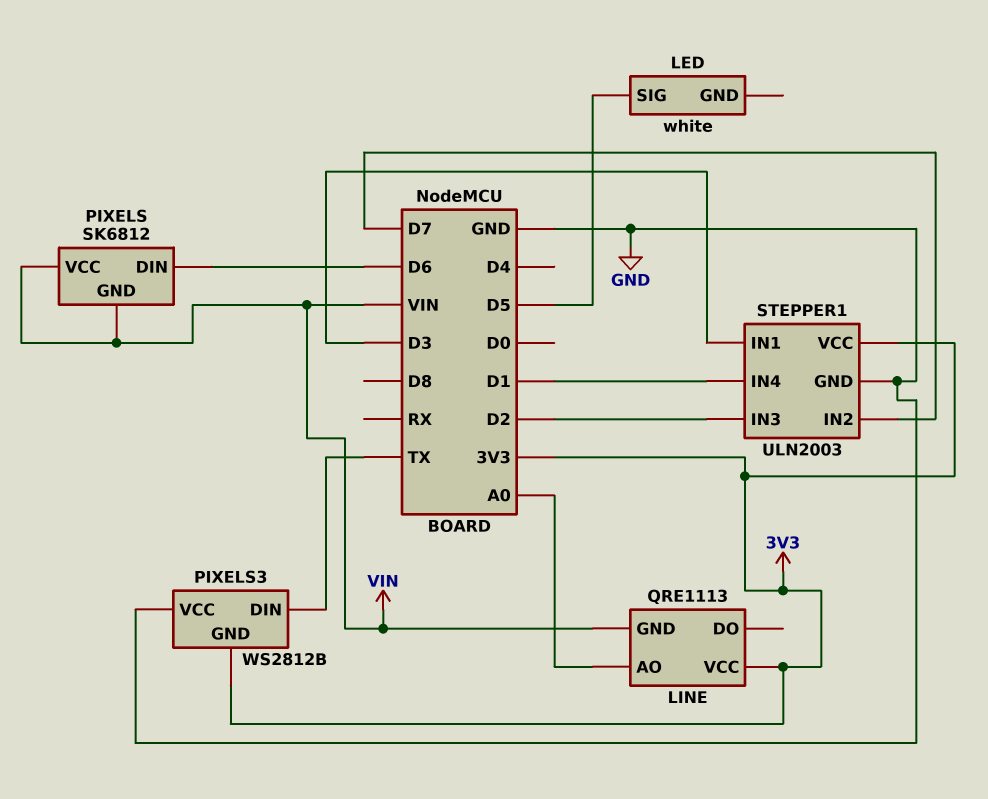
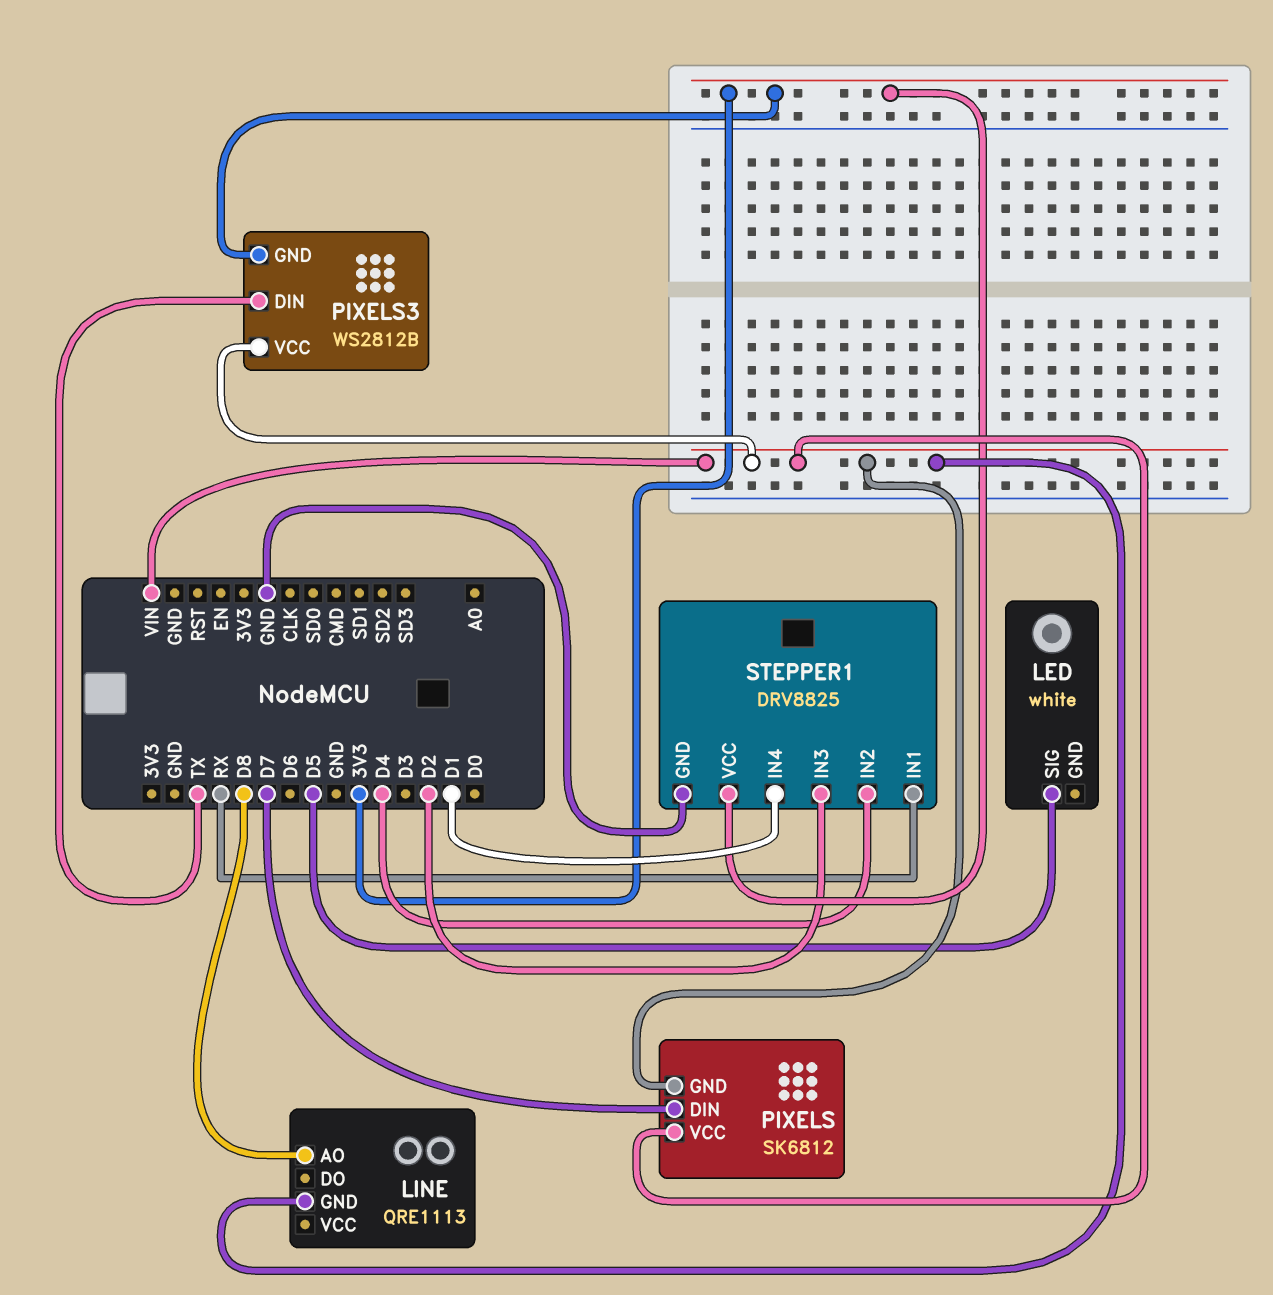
LINE pin AO: A0 -> D8
LINE pin VCC: 3V3 -> none
PIXELS pin DIN: D6 -> D7
PIXELS3 pin VCC: GND -> VIN
STEPPER1: ULN2003 -> DRV8825
STEPPER1 pin IN1: D3 -> RX
STEPPER1 pin IN2: D7 -> D4

